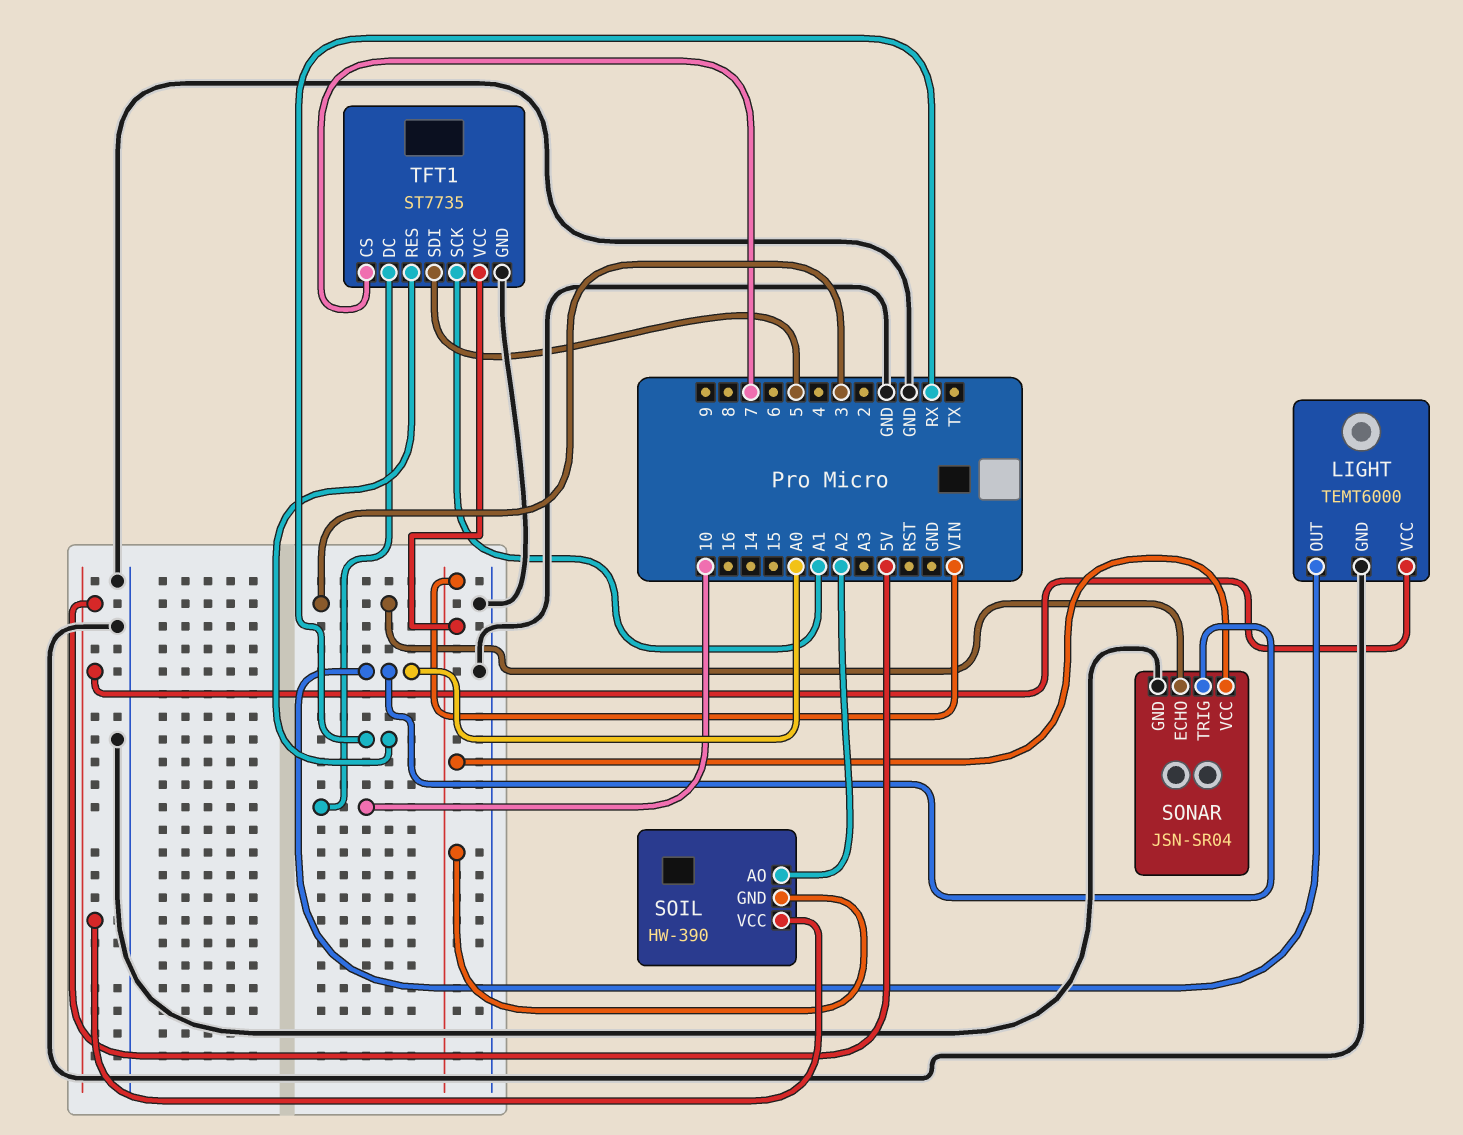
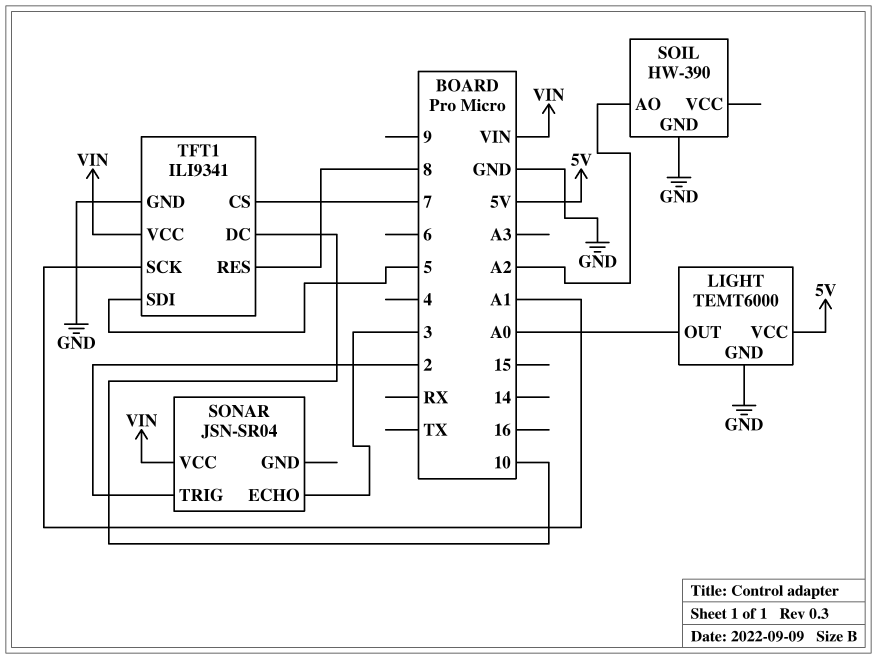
SOIL pin GND: VIN -> GND
SOIL pin VCC: 5V -> none
SONAR pin GND: GND -> none
SONAR pin TRIG: A0 -> 2
TFT1: ST7735 -> ILI9341
TFT1 pin RES: RX -> 8

